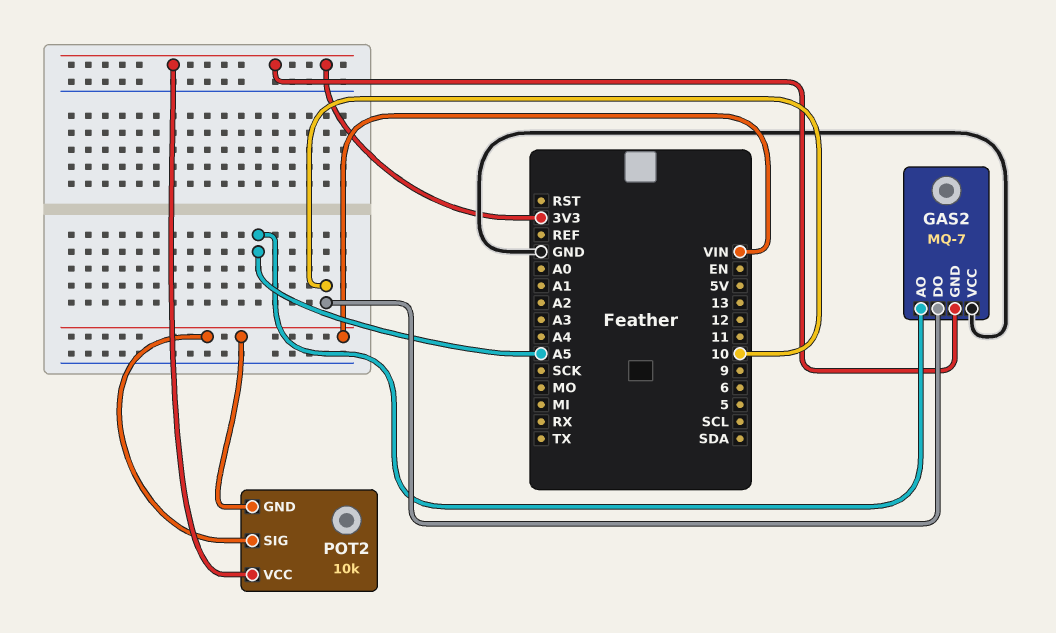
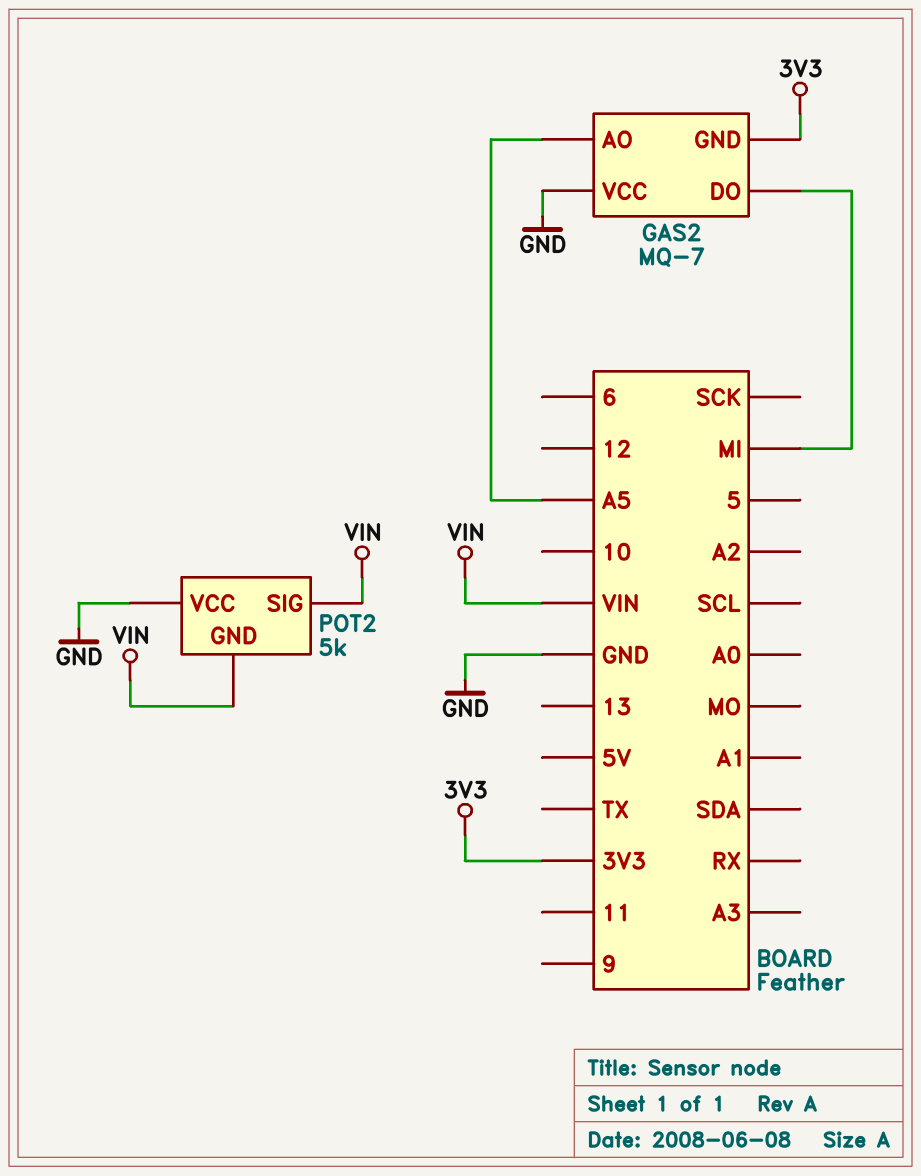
GAS2 pin DO: 10 -> MI
POT2: 10k -> 5k
POT2 pin VCC: 3V3 -> GND

